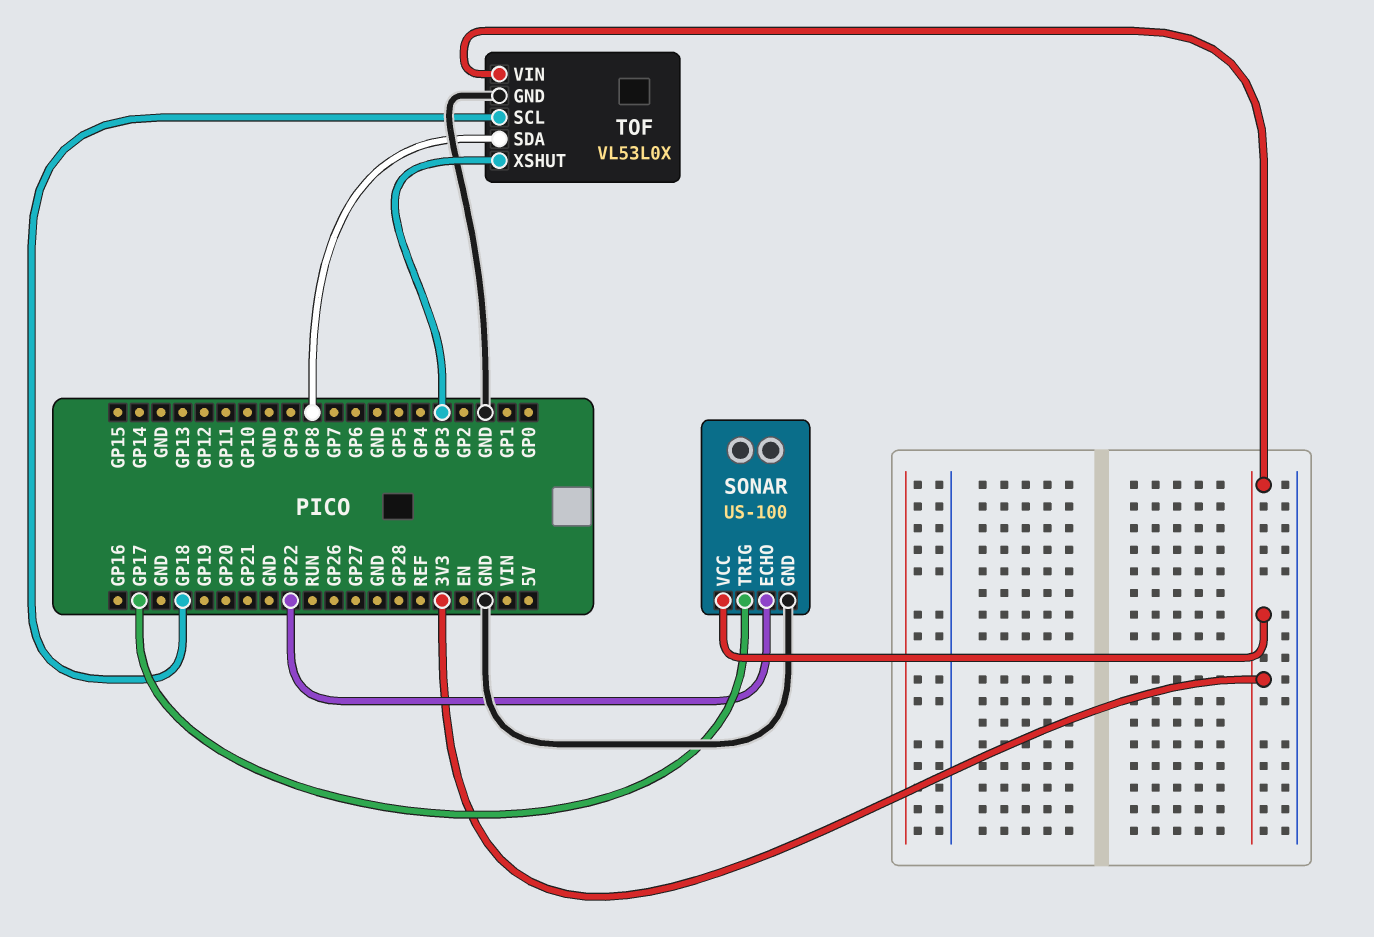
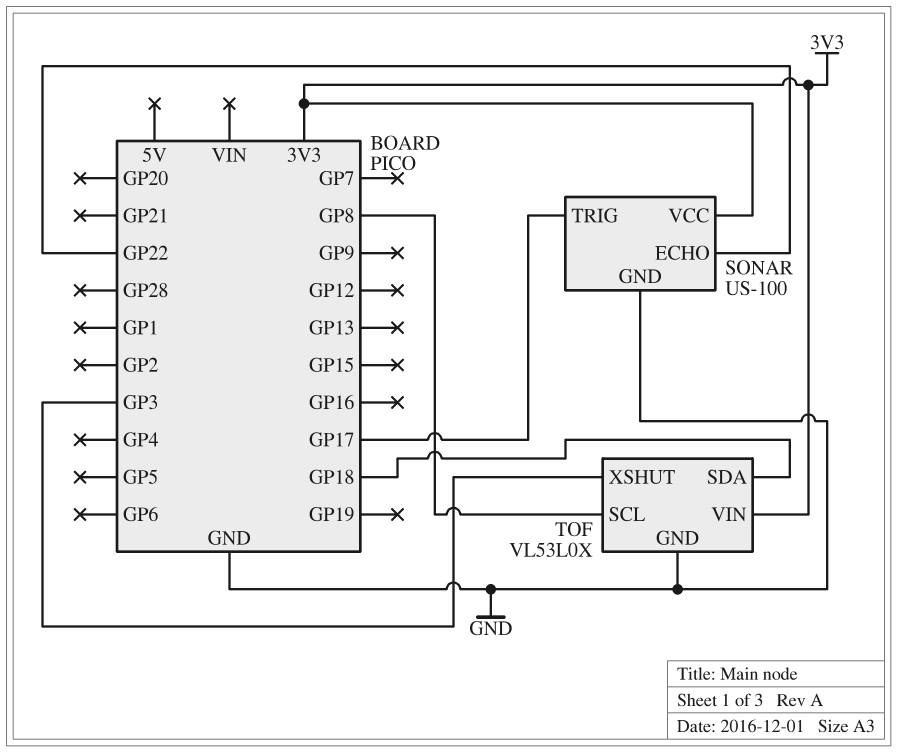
TOF pin SCL: GP18 -> GP8
TOF pin SDA: GP8 -> GP18

